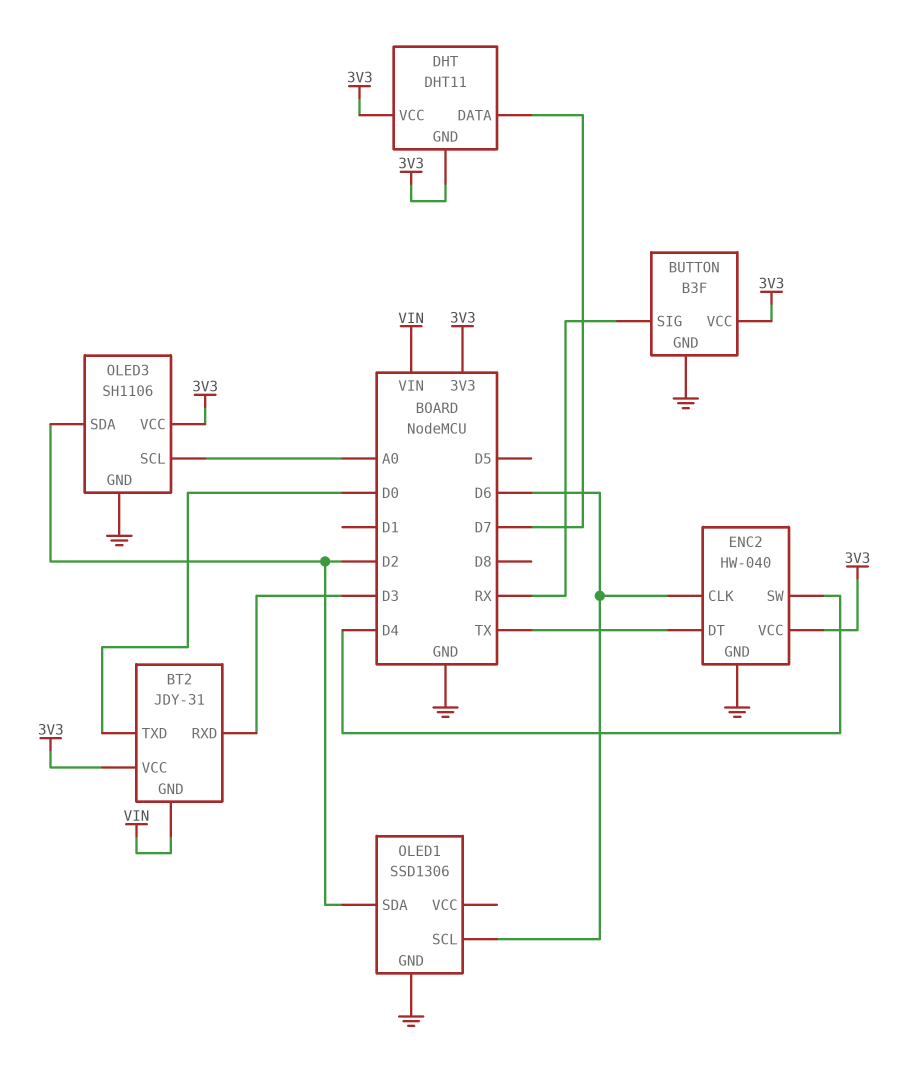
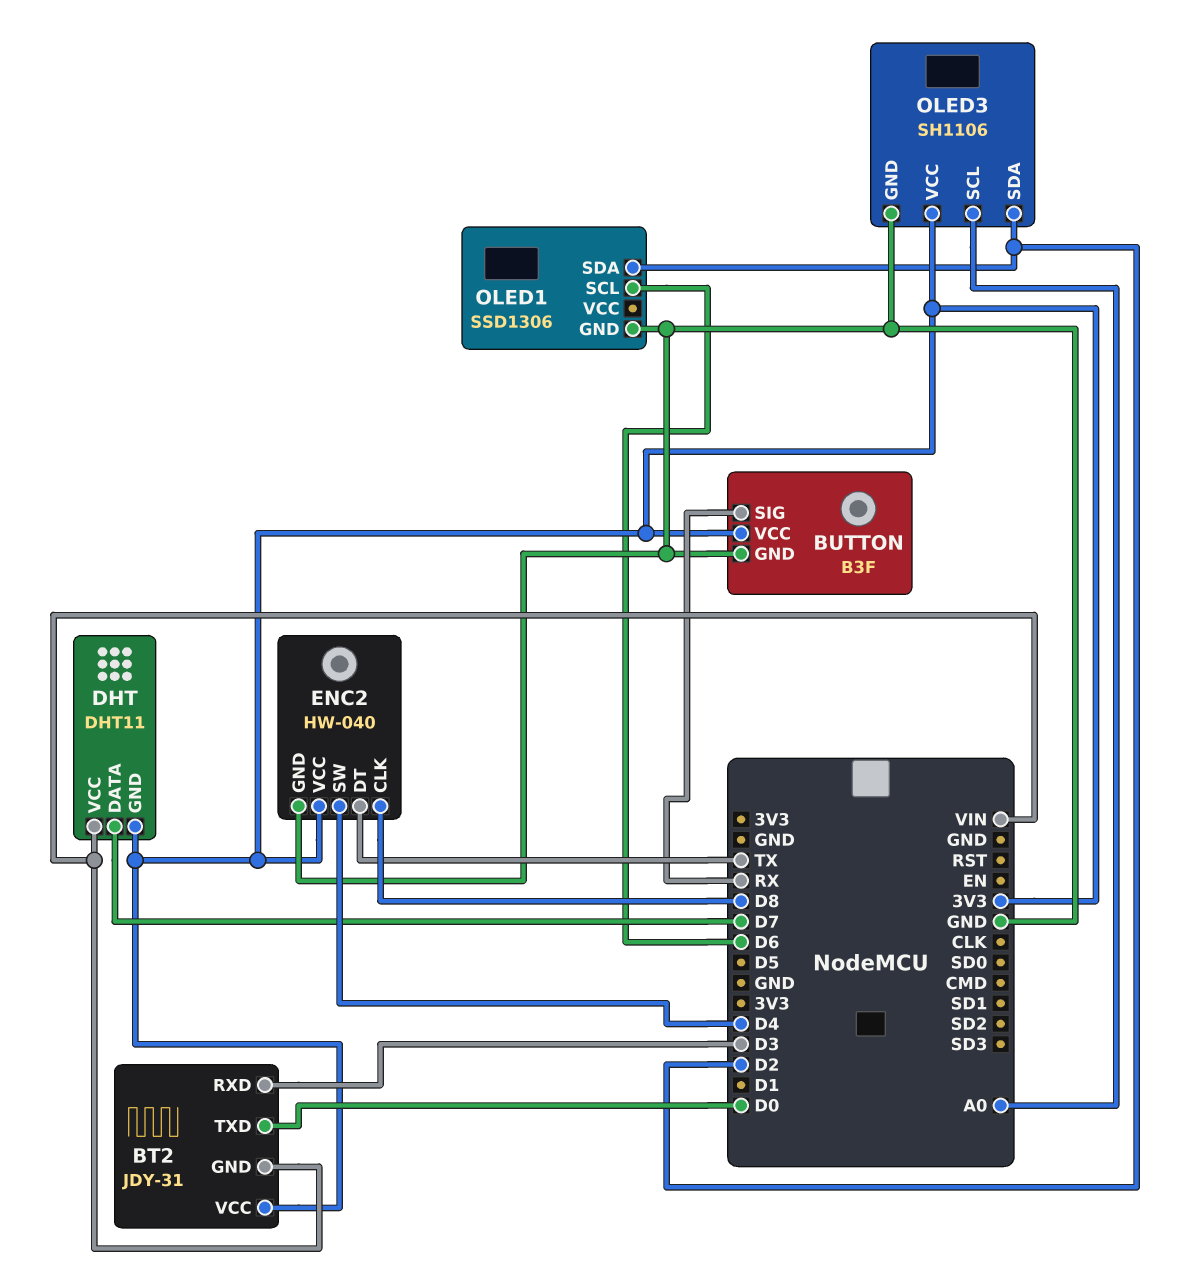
DHT pin VCC: 3V3 -> VIN
ENC2 pin CLK: D6 -> D8

